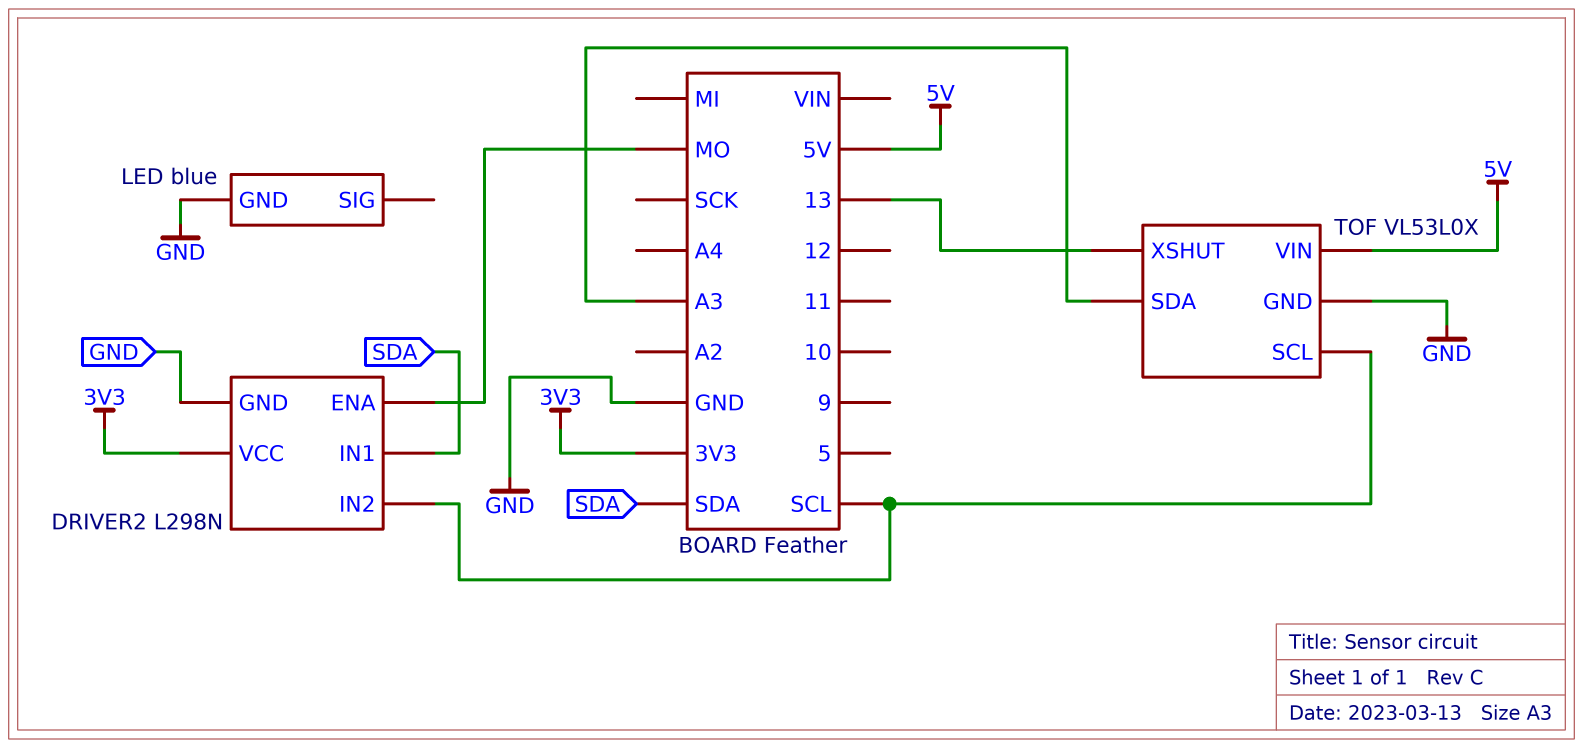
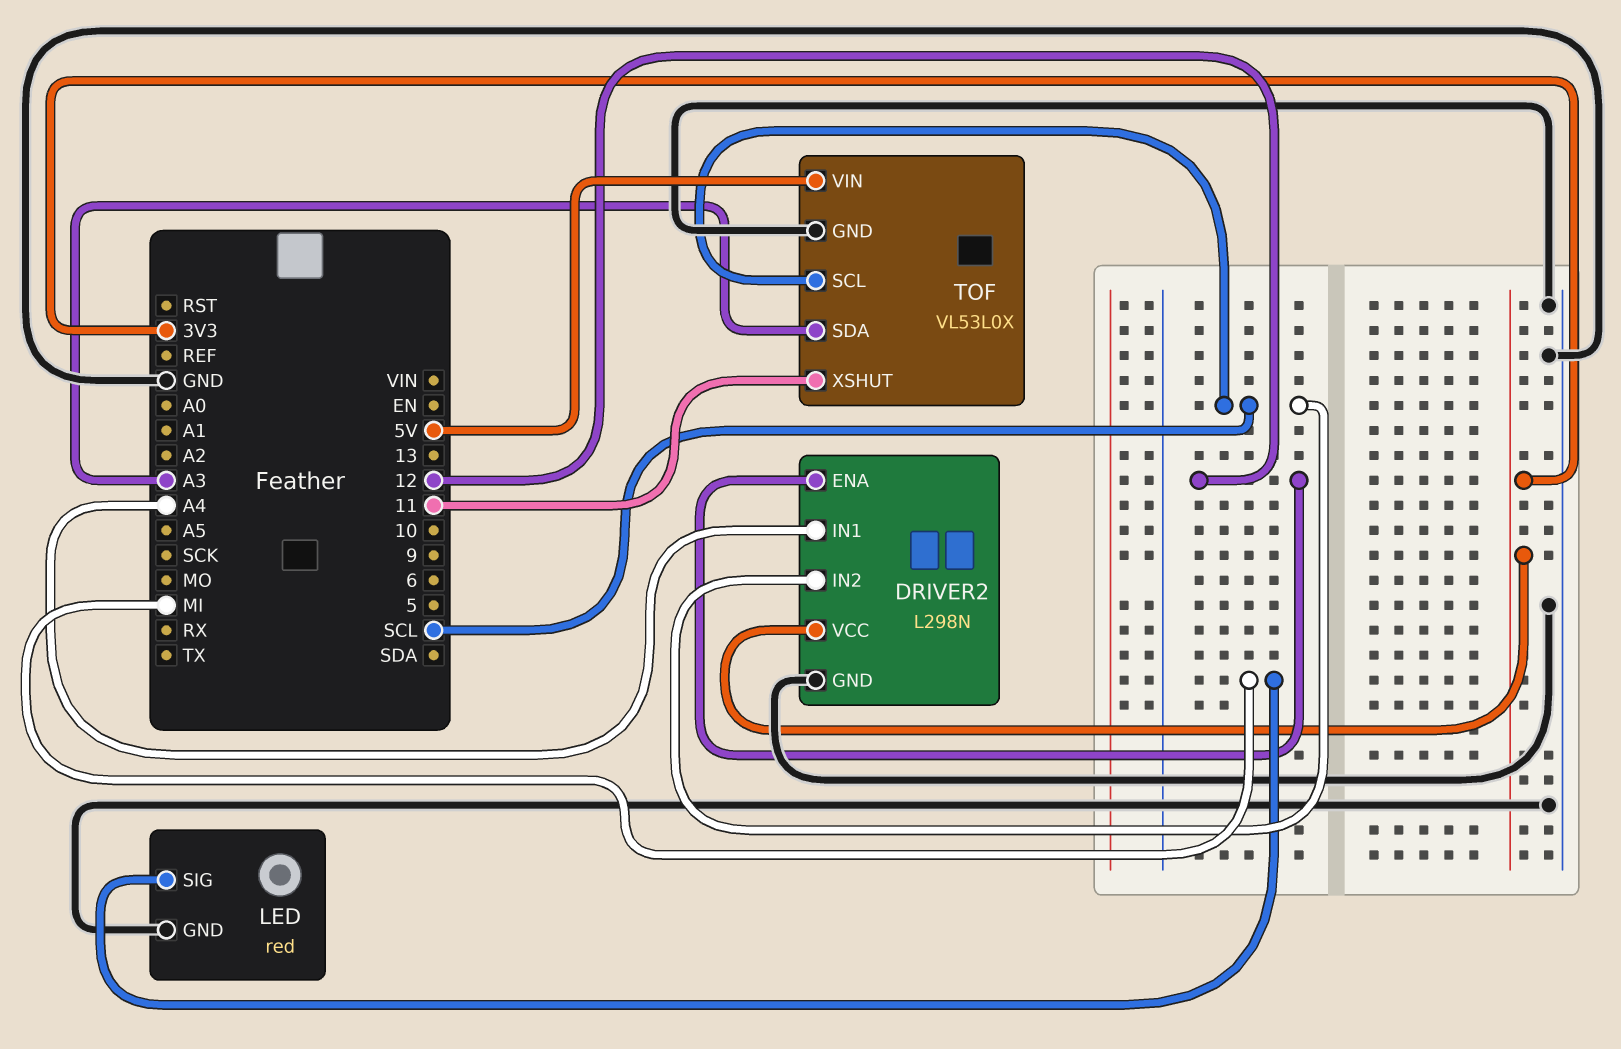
DRIVER2 pin ENA: MO -> 12
DRIVER2 pin IN1: SDA -> A4
LED: blue -> red
LED pin SIG: none -> MI
TOF pin XSHUT: 13 -> 11

